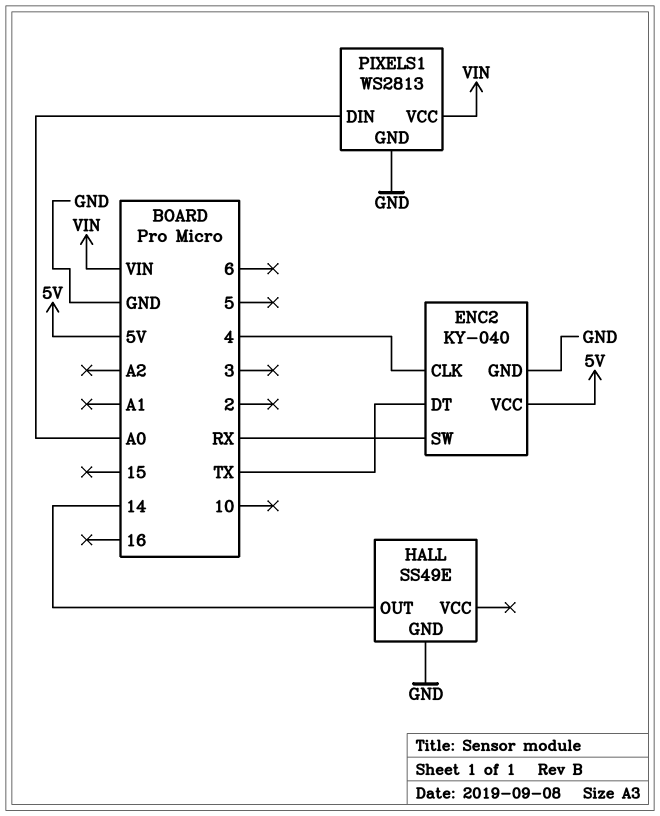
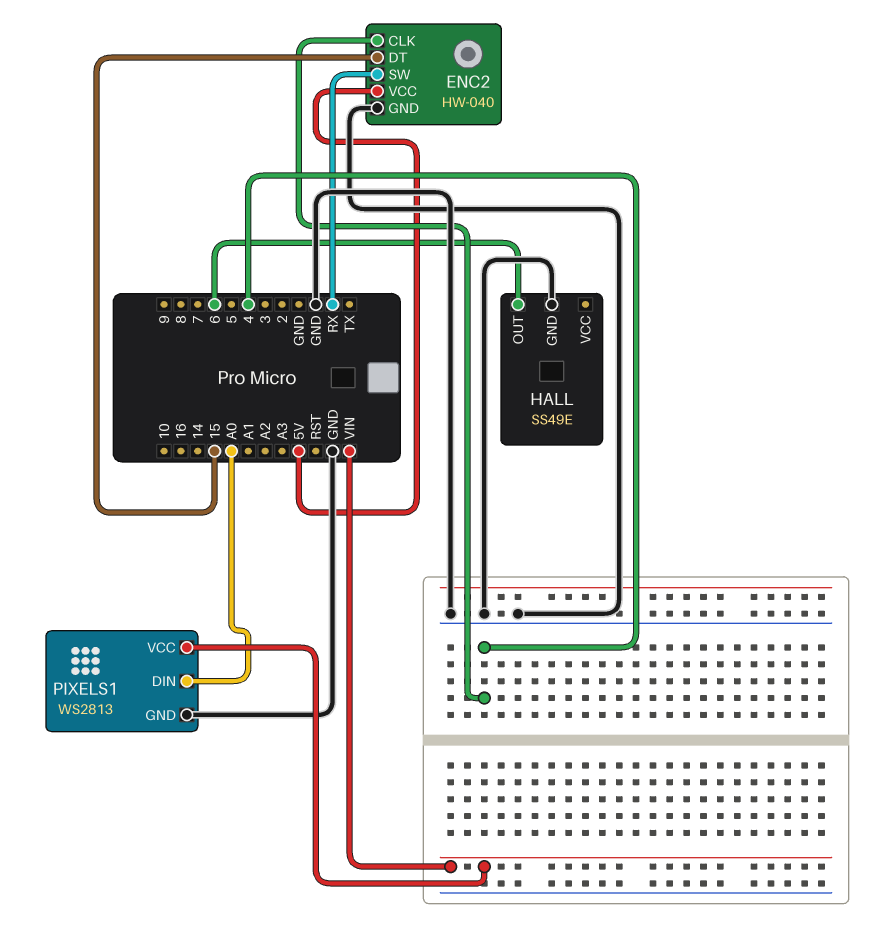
ENC2: KY-040 -> HW-040
ENC2 pin DT: TX -> 15
HALL pin OUT: 14 -> 6

